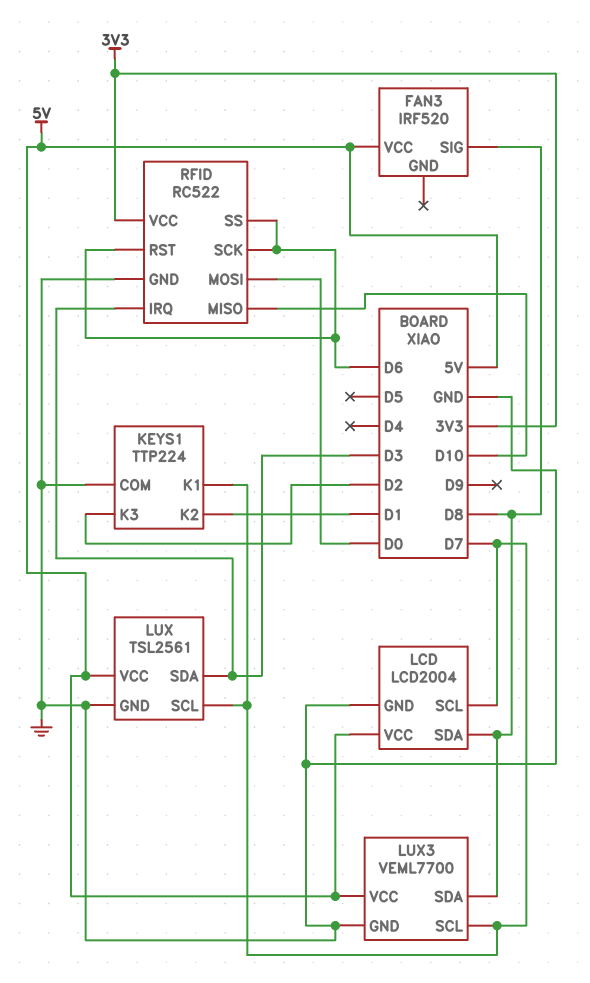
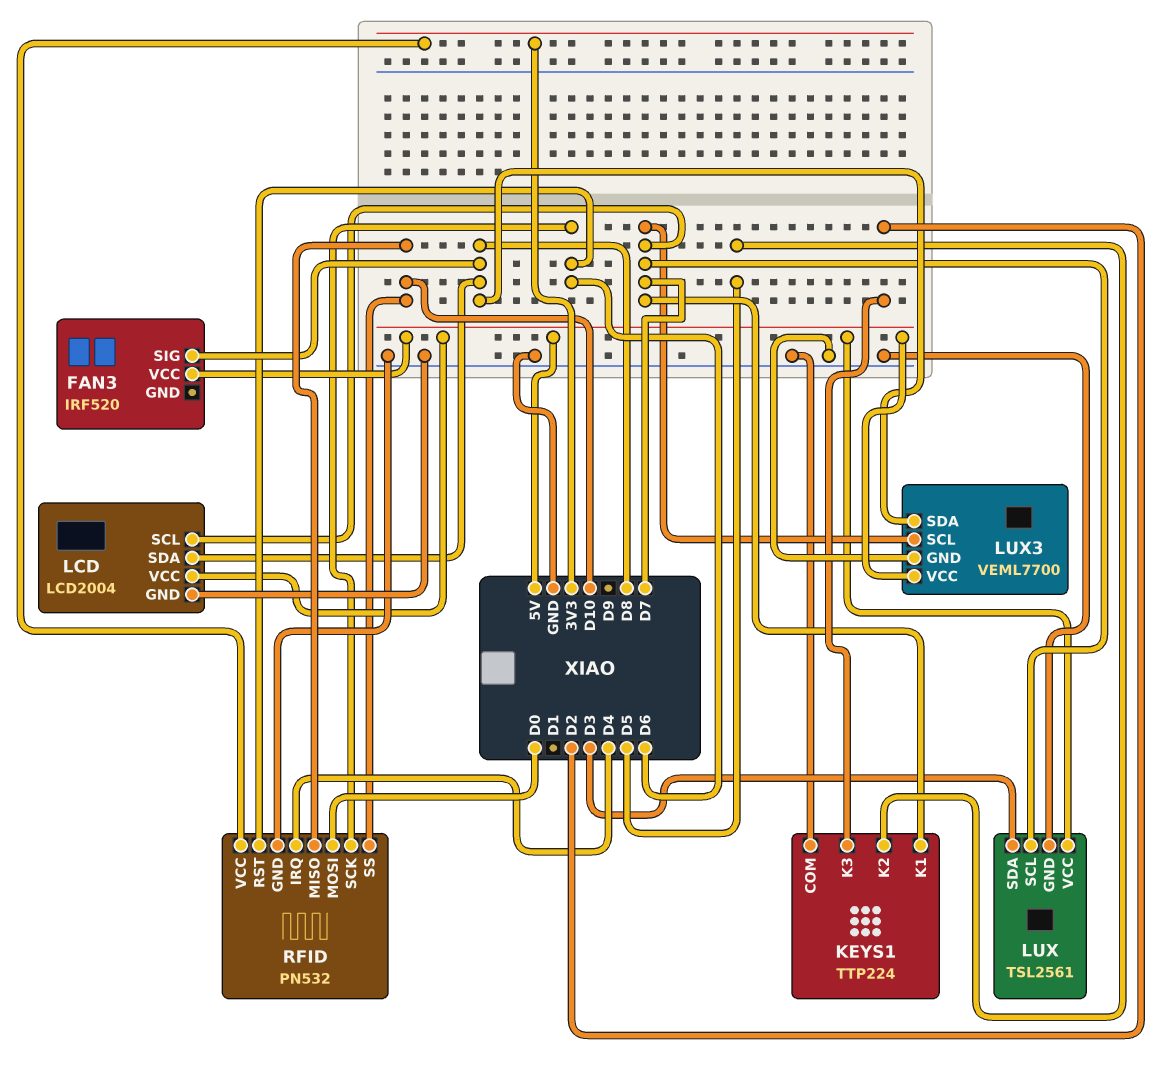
KEYS1 pin K2: D1 -> D5
RFID: RC522 -> PN532
RFID pin IRQ: D3 -> D4
RFID pin SS: D6 -> D10

